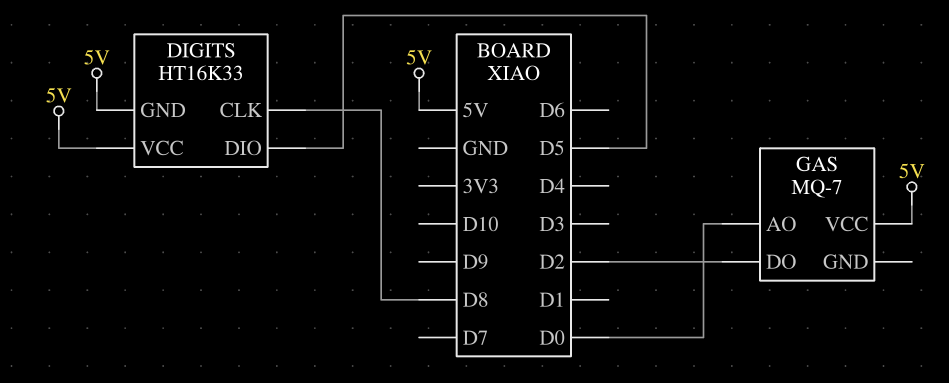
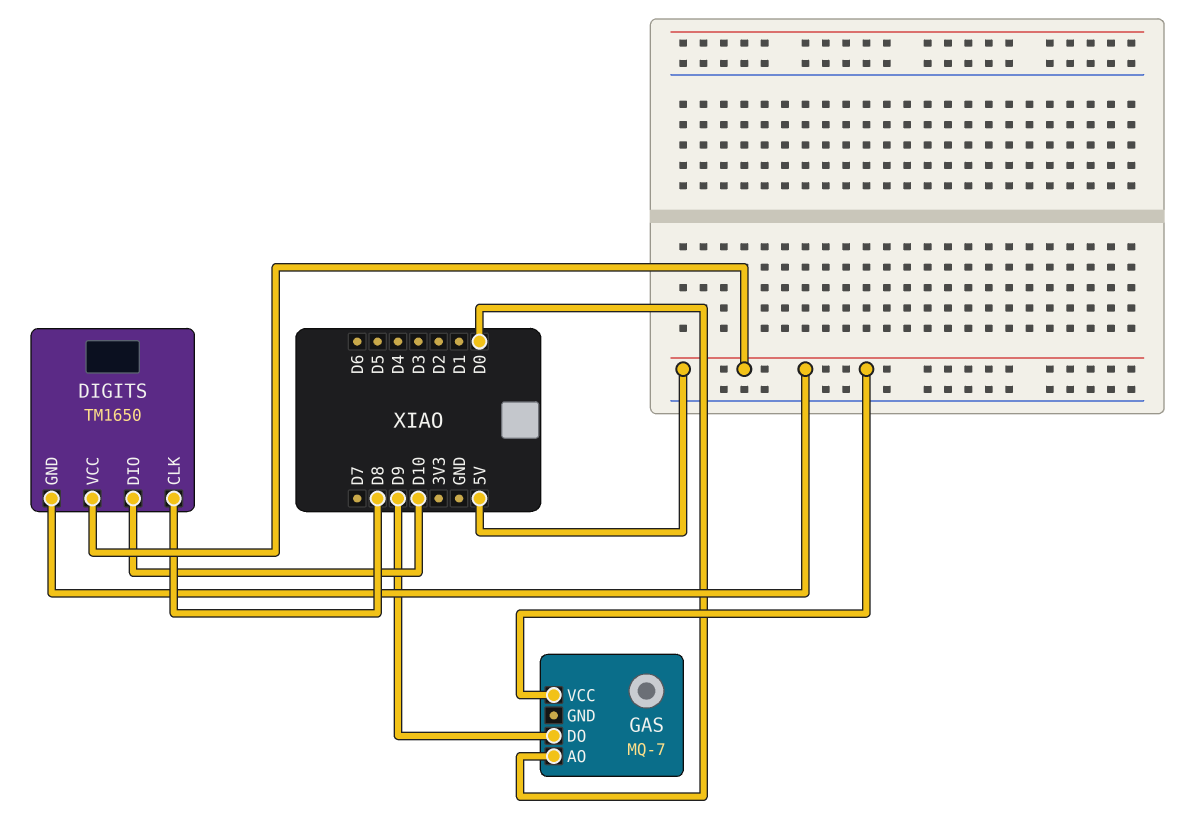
DIGITS: HT16K33 -> TM1650
DIGITS pin DIO: D5 -> D10
GAS pin DO: D2 -> D9

